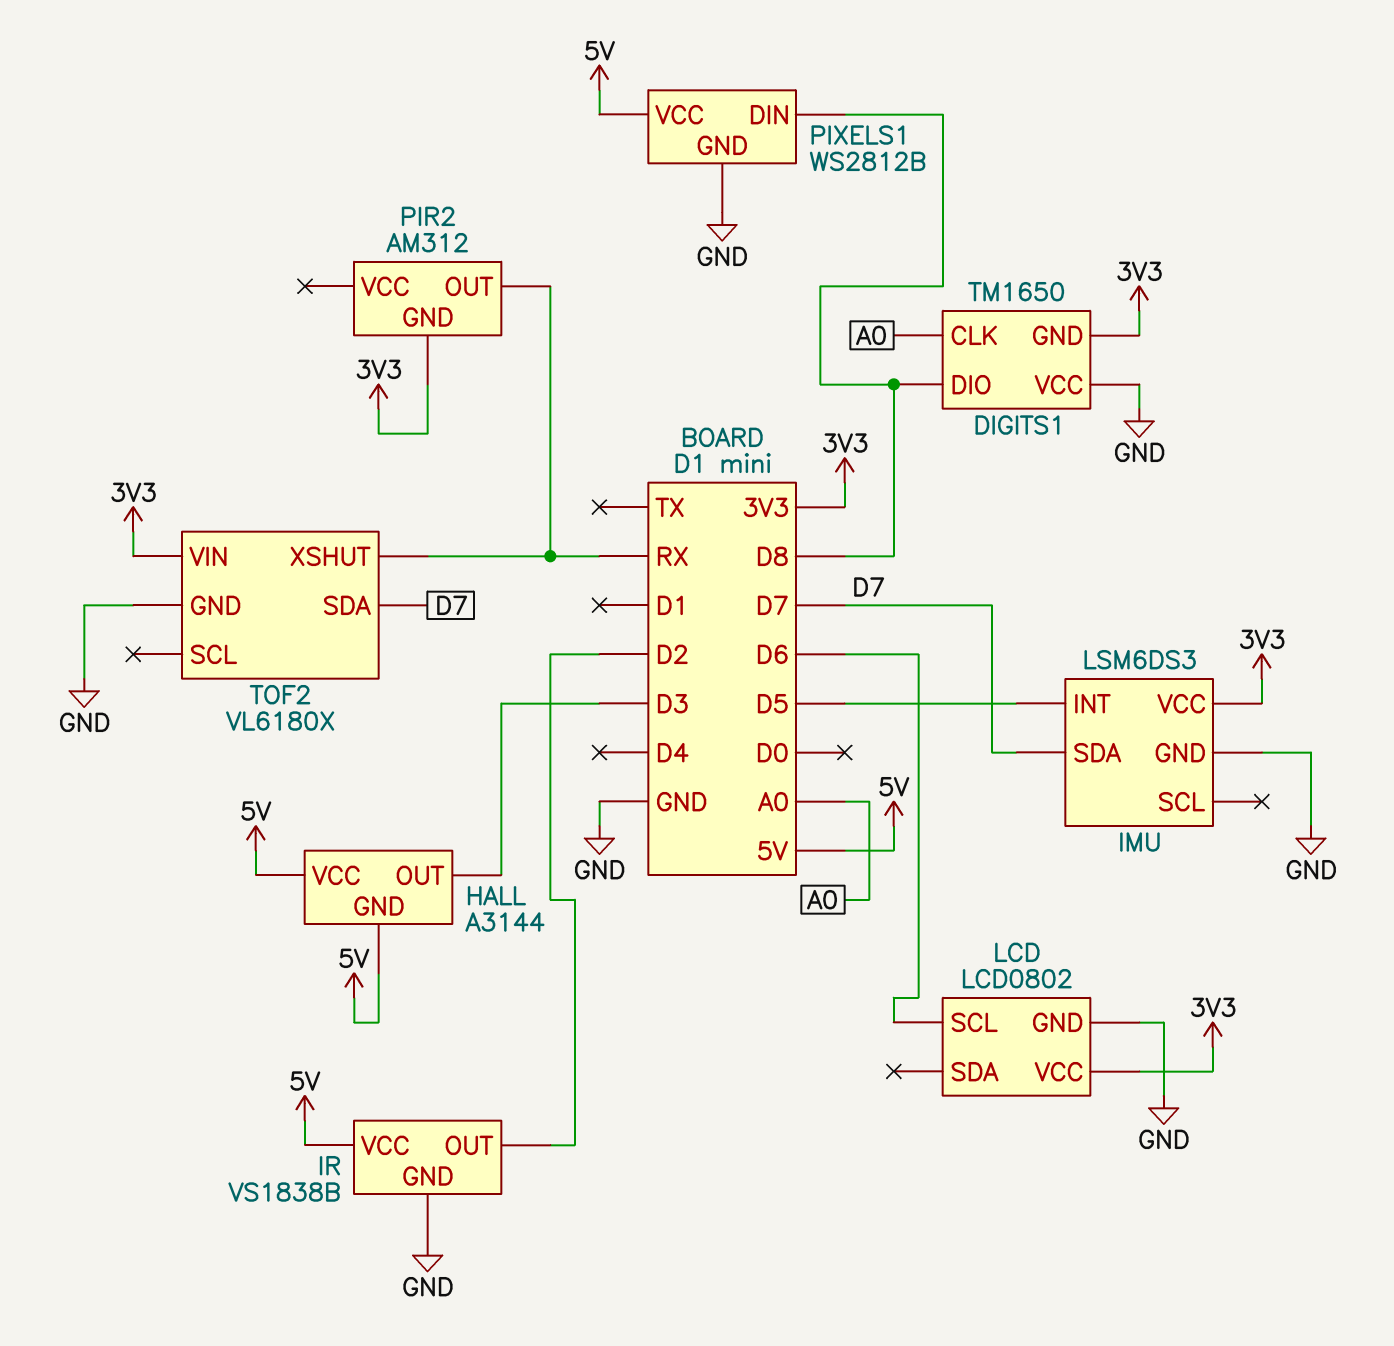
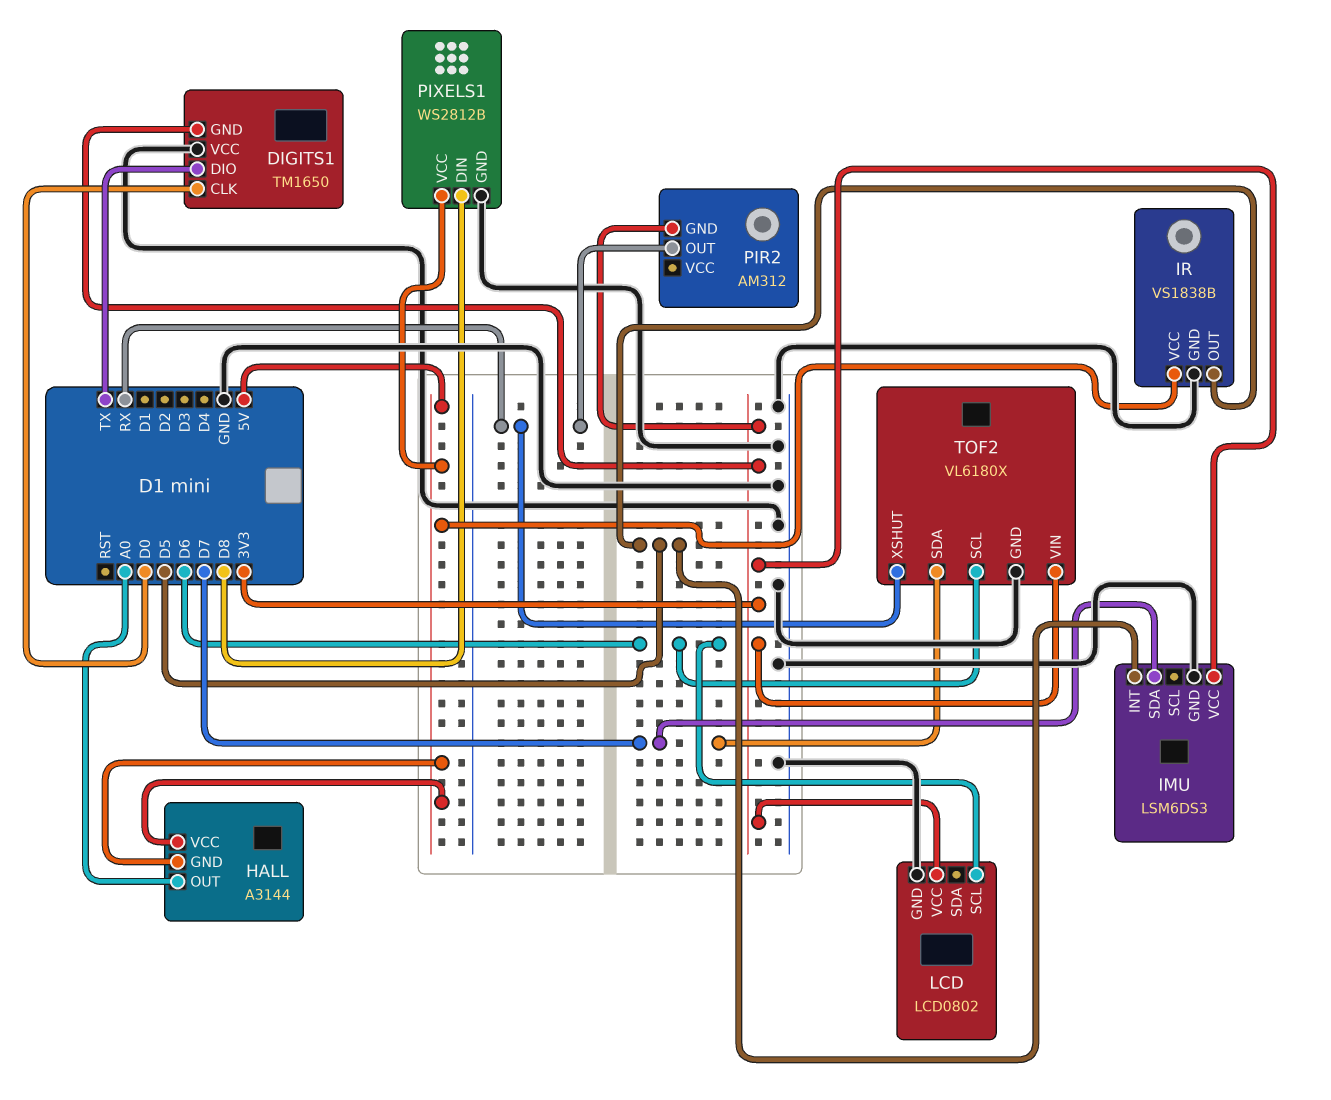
DIGITS1 pin CLK: A0 -> D0
DIGITS1 pin DIO: D8 -> TX
HALL pin OUT: D3 -> A0
IR pin OUT: D2 -> D5
TOF2 pin SCL: none -> D6

